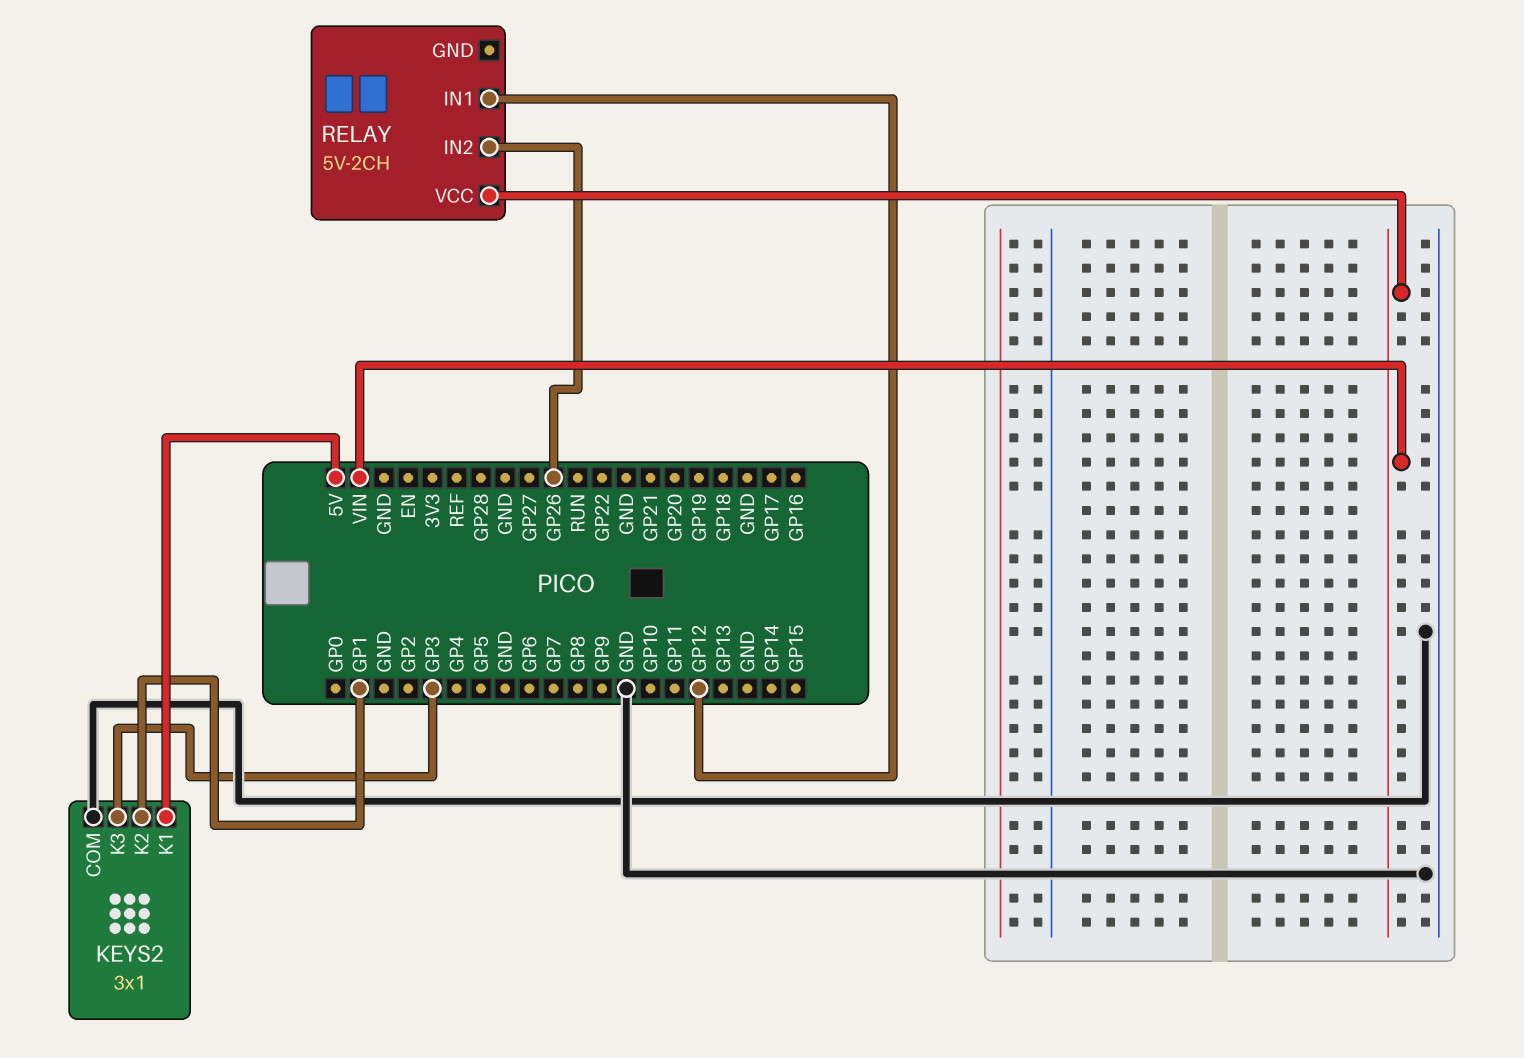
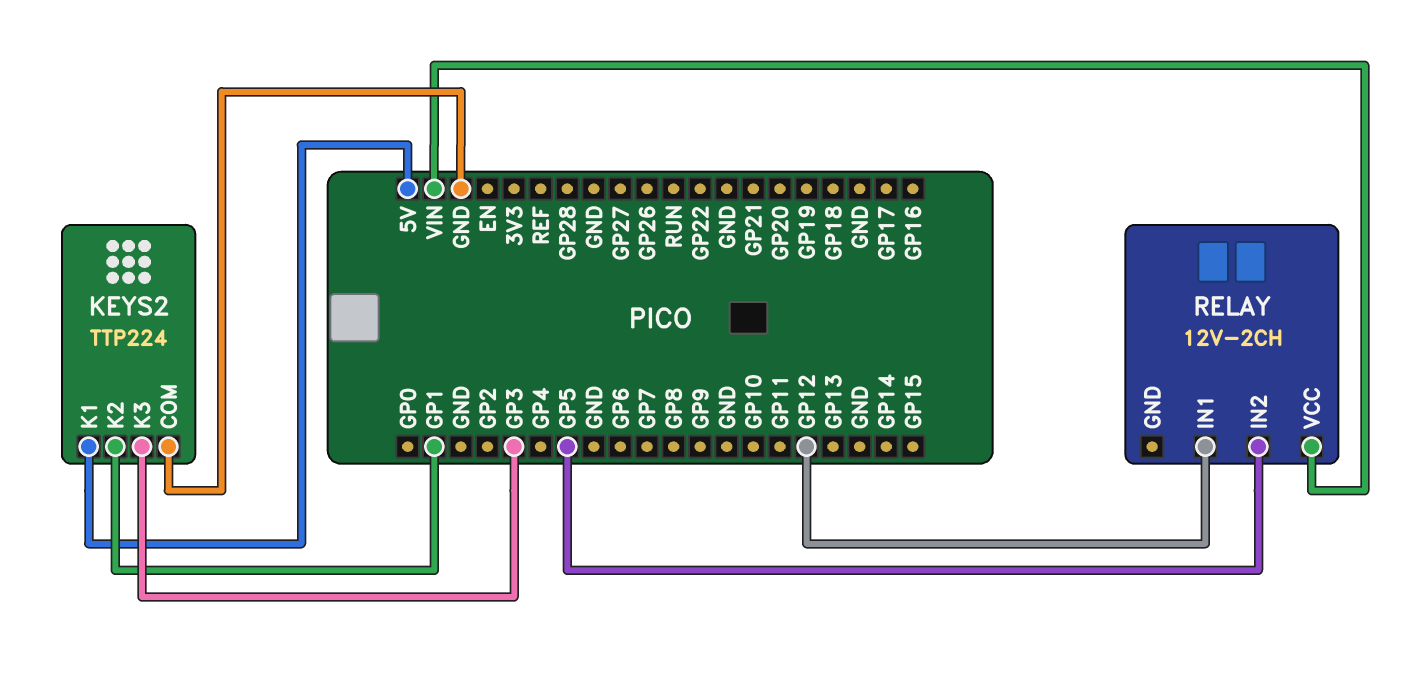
KEYS2: 3x1 -> TTP224
RELAY: 5V-2CH -> 12V-2CH
RELAY pin IN2: GP26 -> GP5

